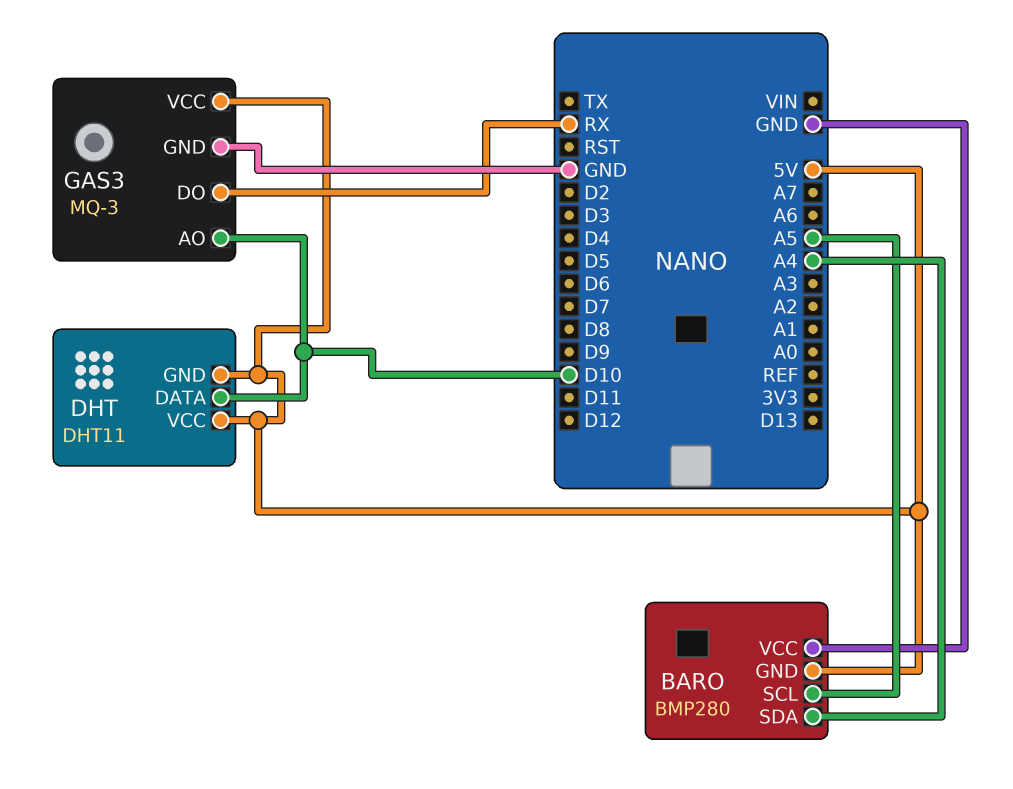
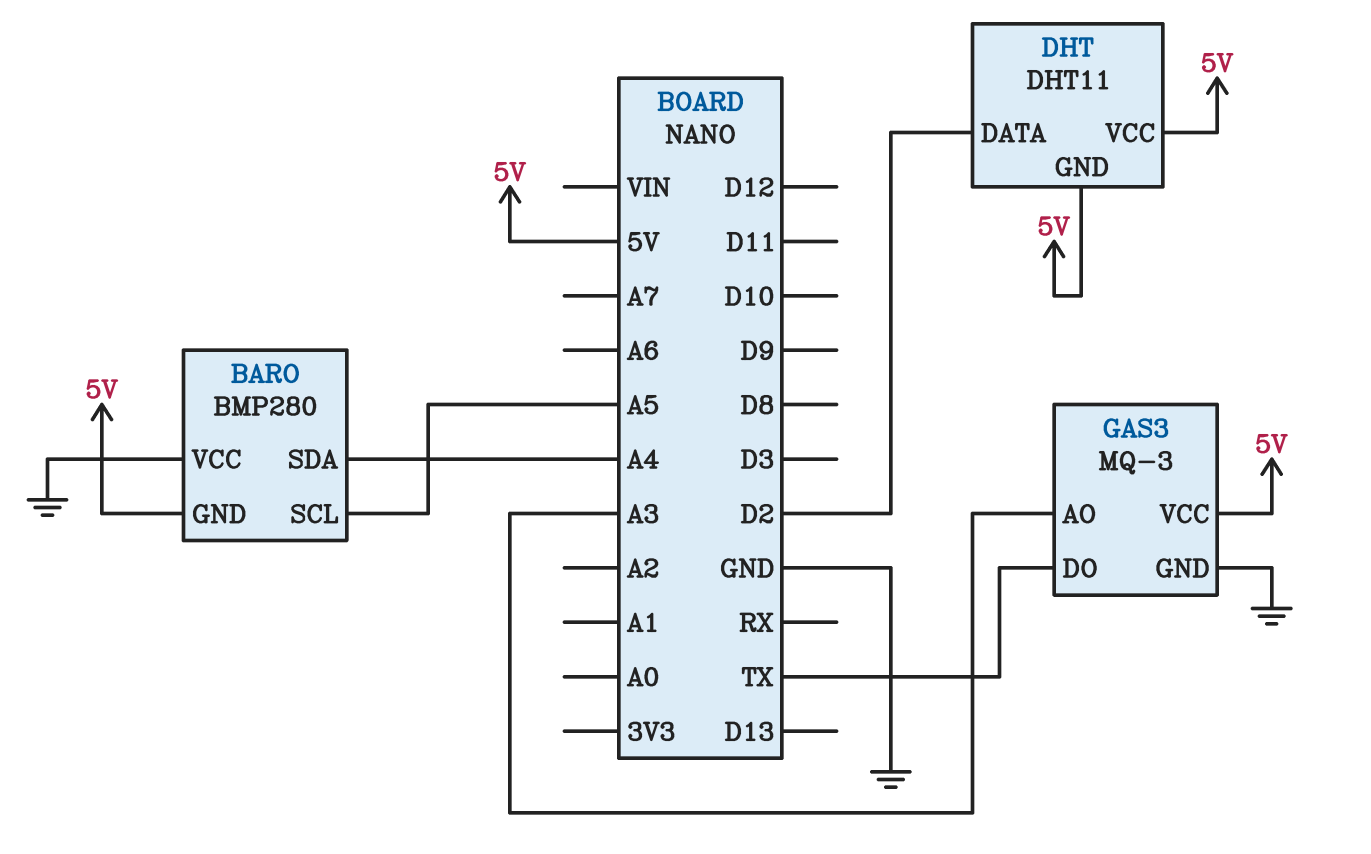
DHT pin DATA: D10 -> D2
GAS3 pin AO: D10 -> A3
GAS3 pin DO: RX -> TX

